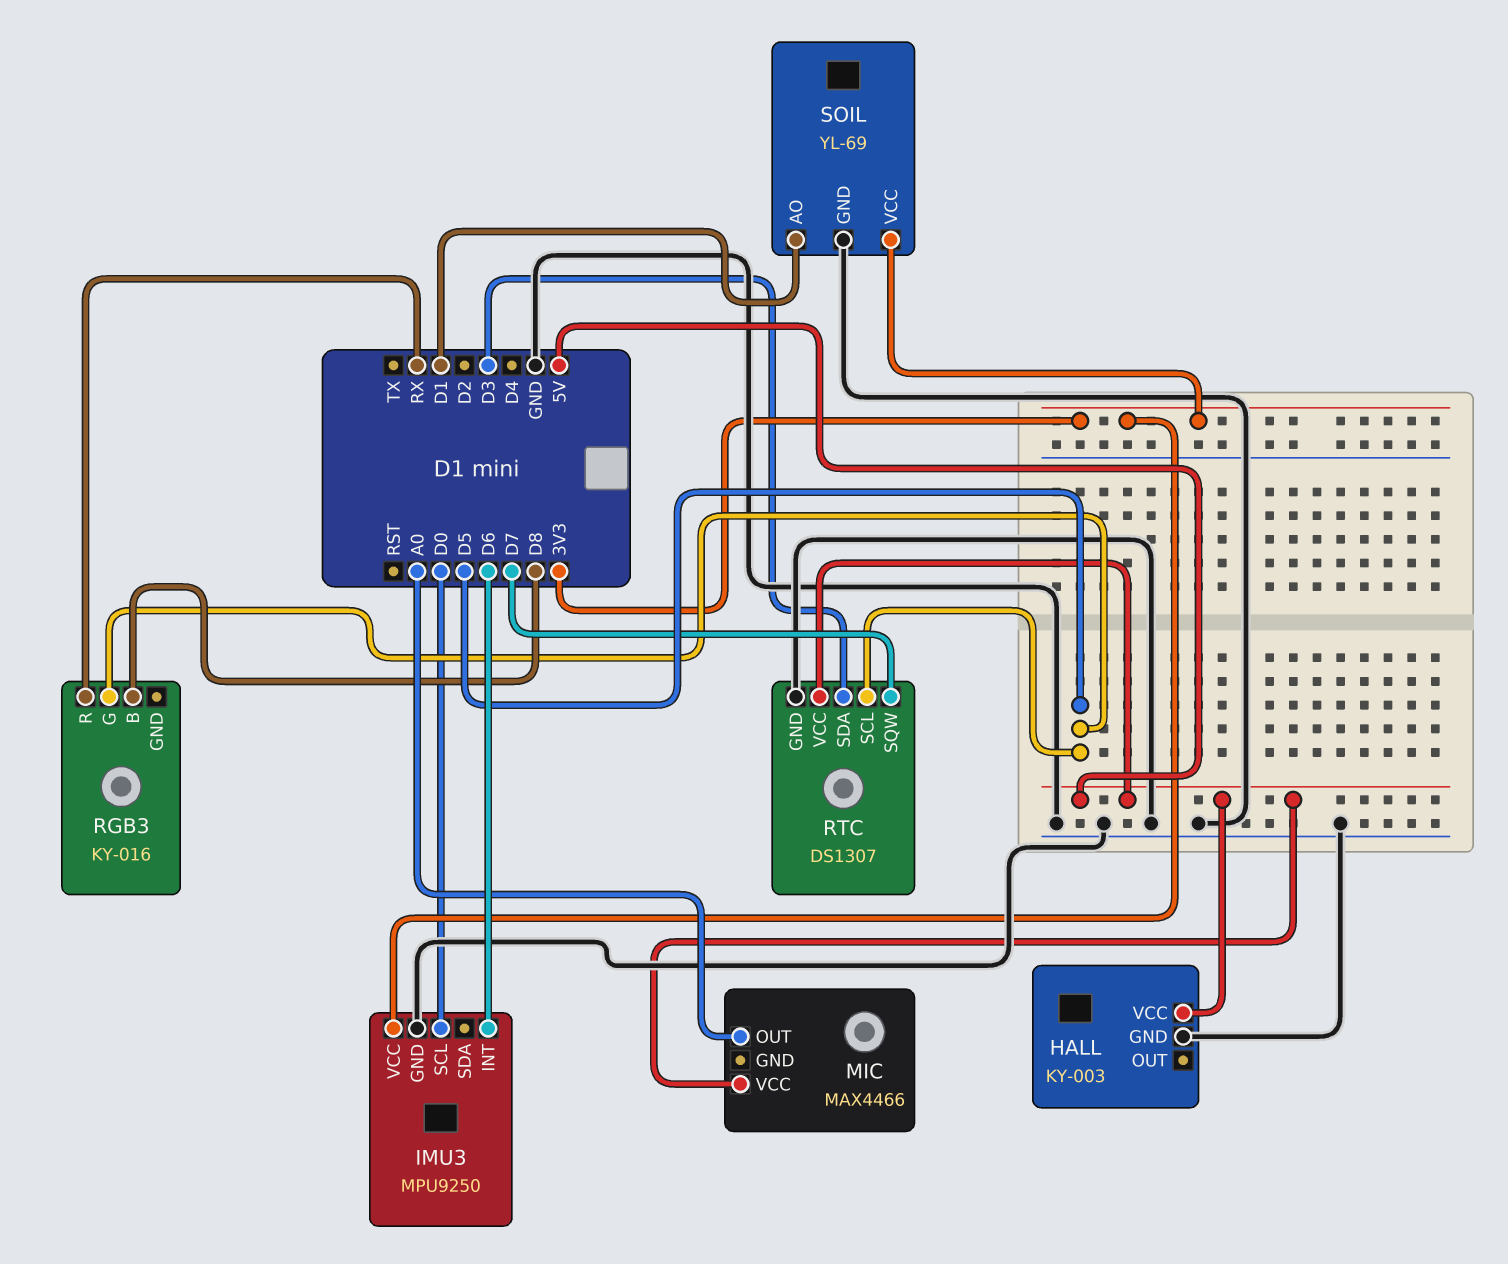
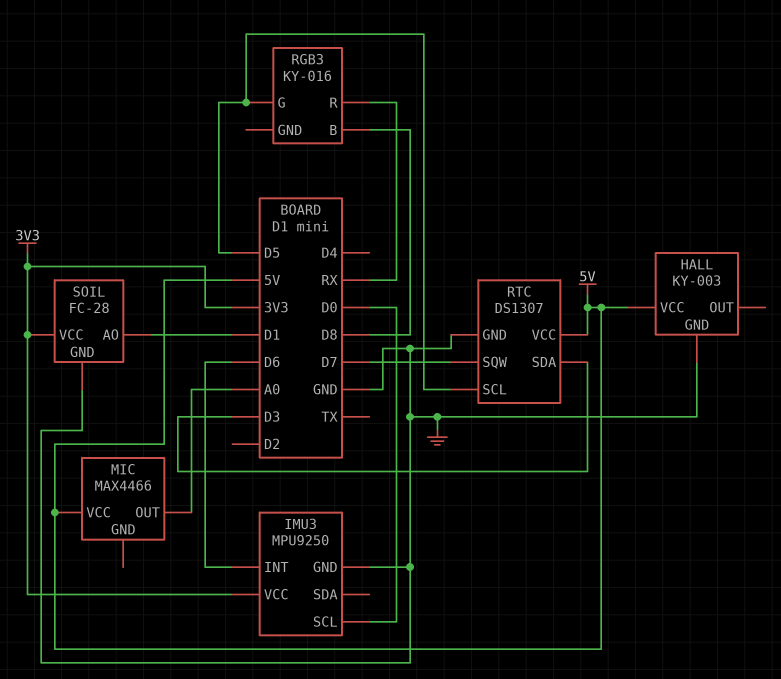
SOIL: YL-69 -> FC-28

